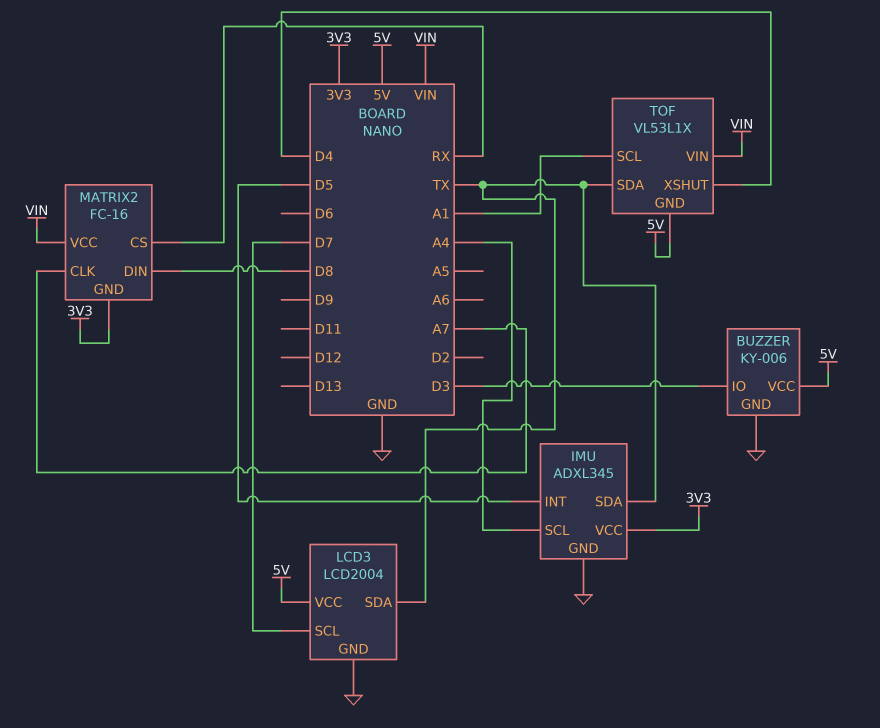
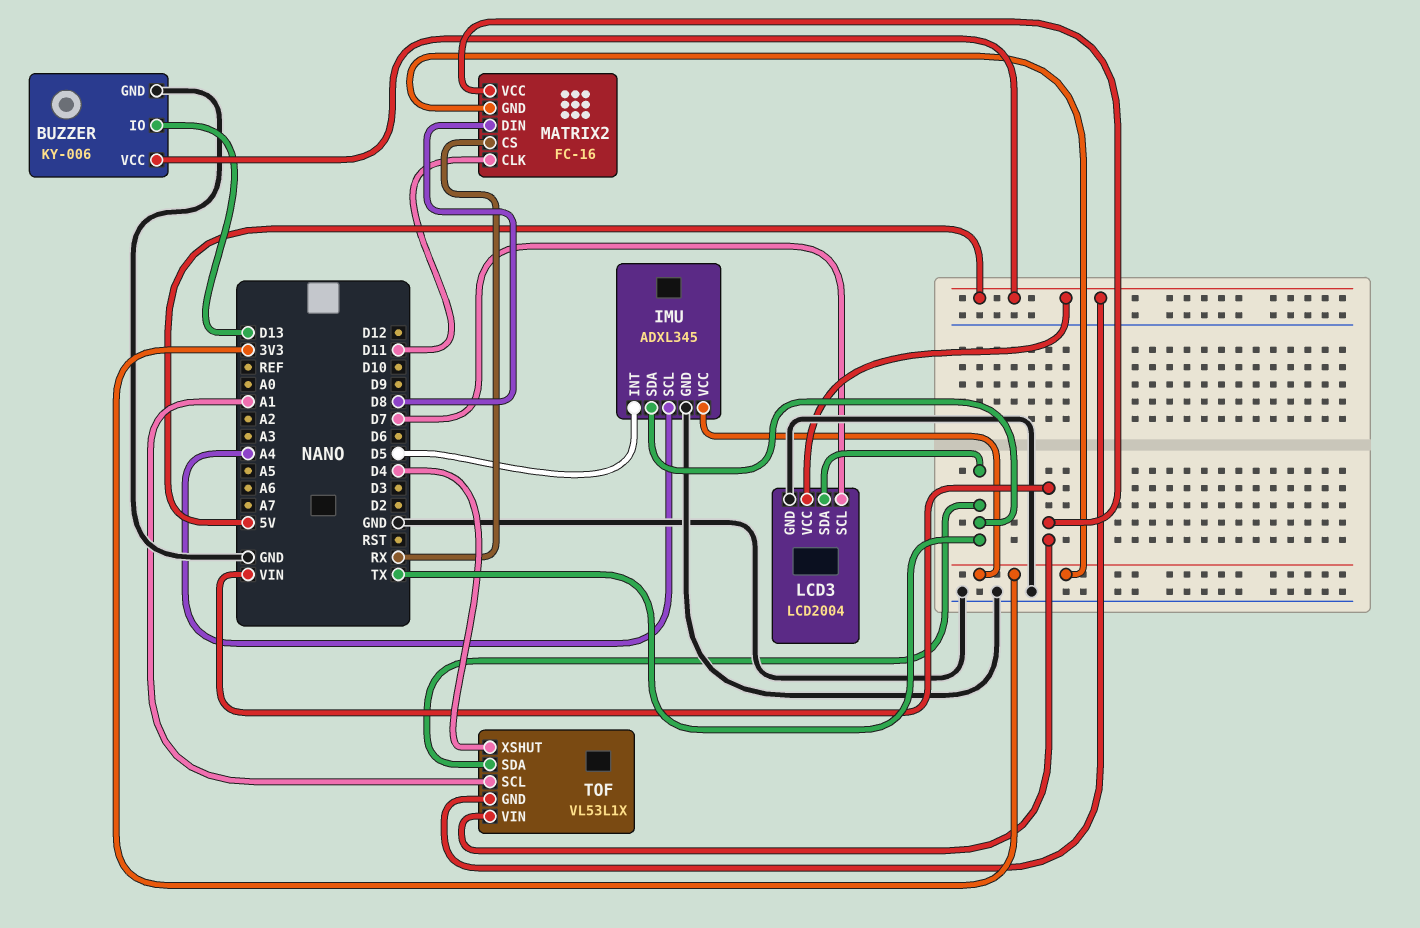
BUZZER pin IO: D3 -> D13
MATRIX2 pin CLK: A7 -> D11

